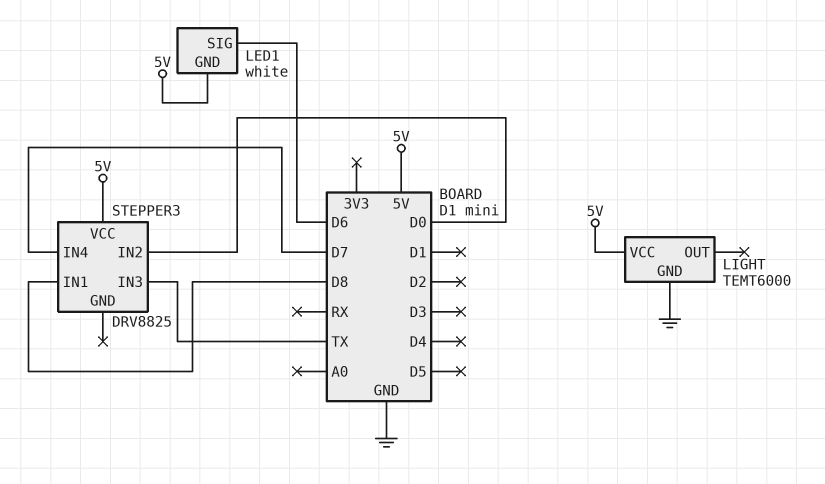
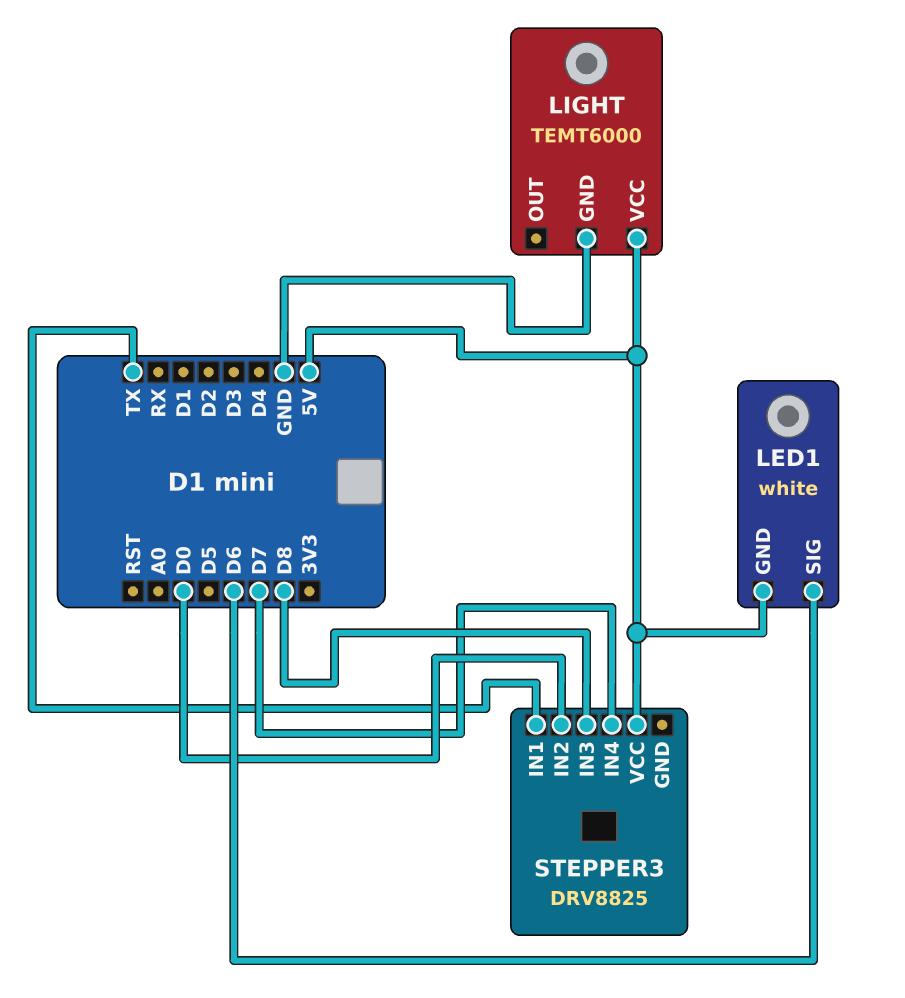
STEPPER3 pin IN1: D8 -> TX
STEPPER3 pin IN3: TX -> D8

